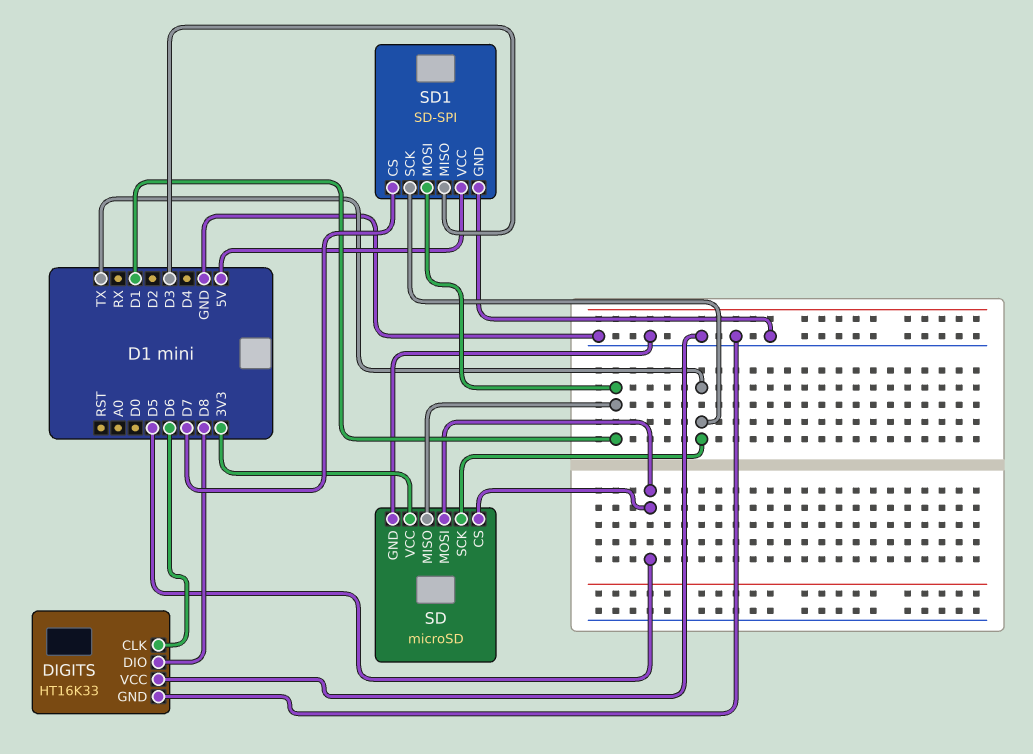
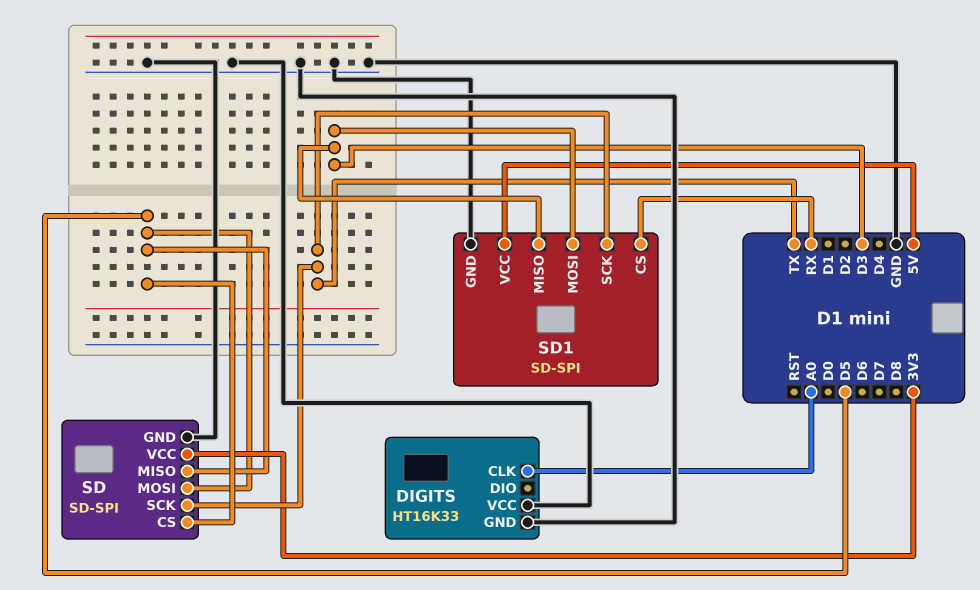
DIGITS pin CLK: D6 -> A0
DIGITS pin DIO: D8 -> none
SD: microSD -> SD-SPI
SD pin MISO: D1 -> D5
SD1 pin CS: D7 -> RX
SD1 pin MOSI: D1 -> D3

